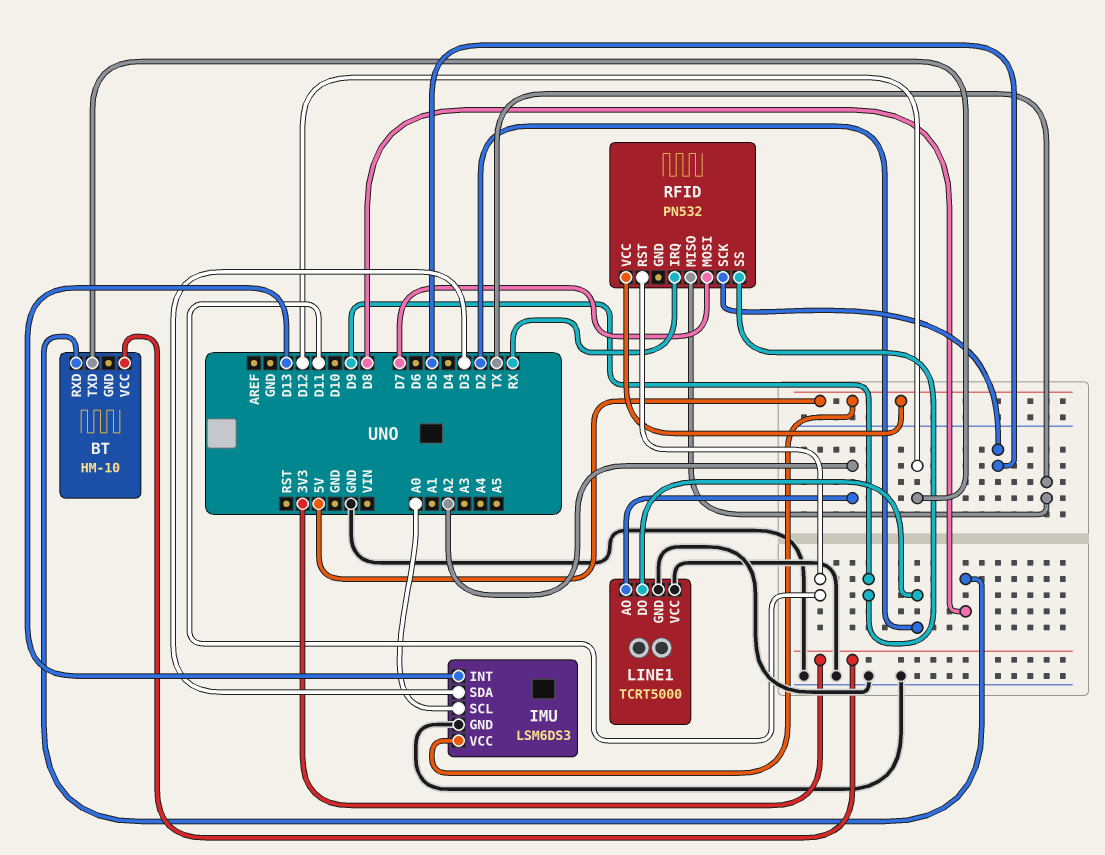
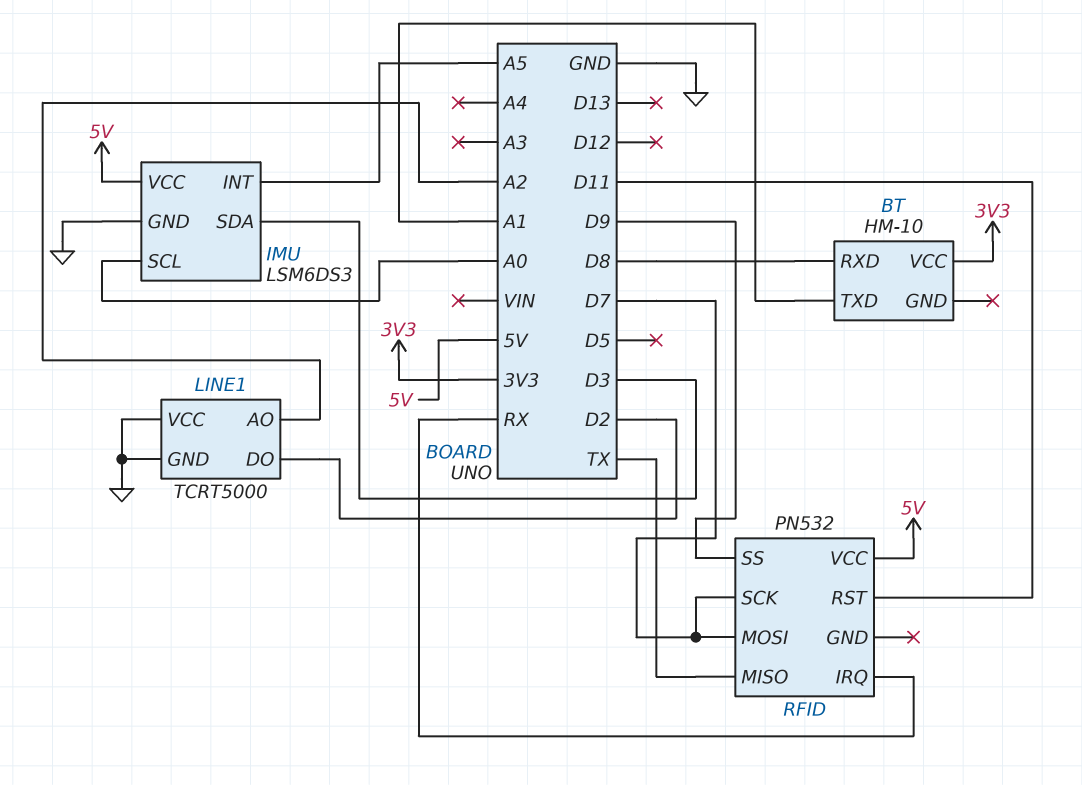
BT pin TXD: D12 -> A1
IMU pin INT: D13 -> A5
RFID pin SCK: D5 -> D7

